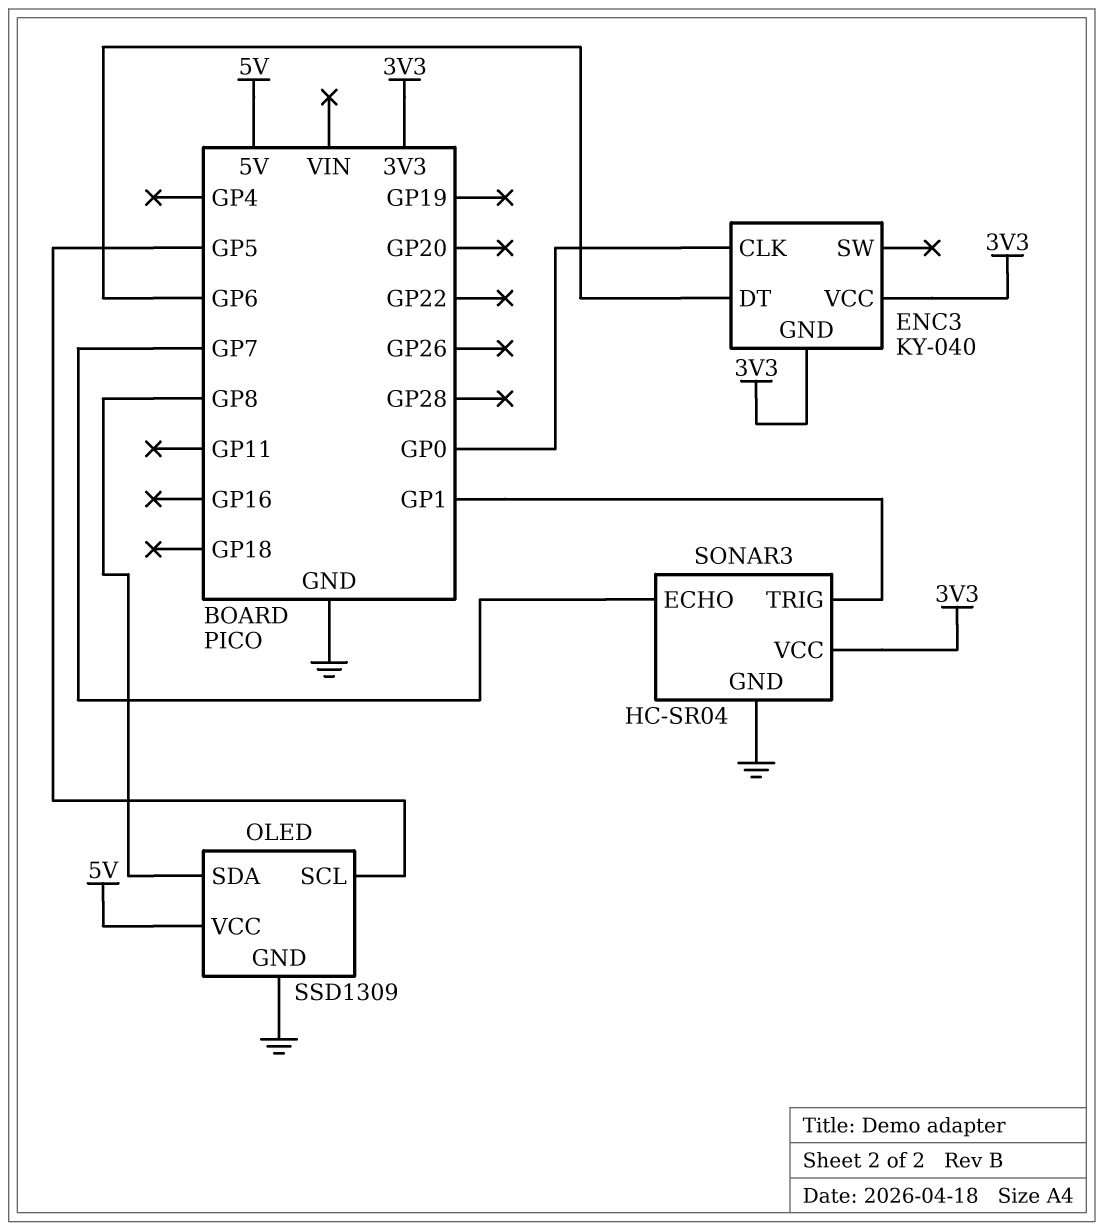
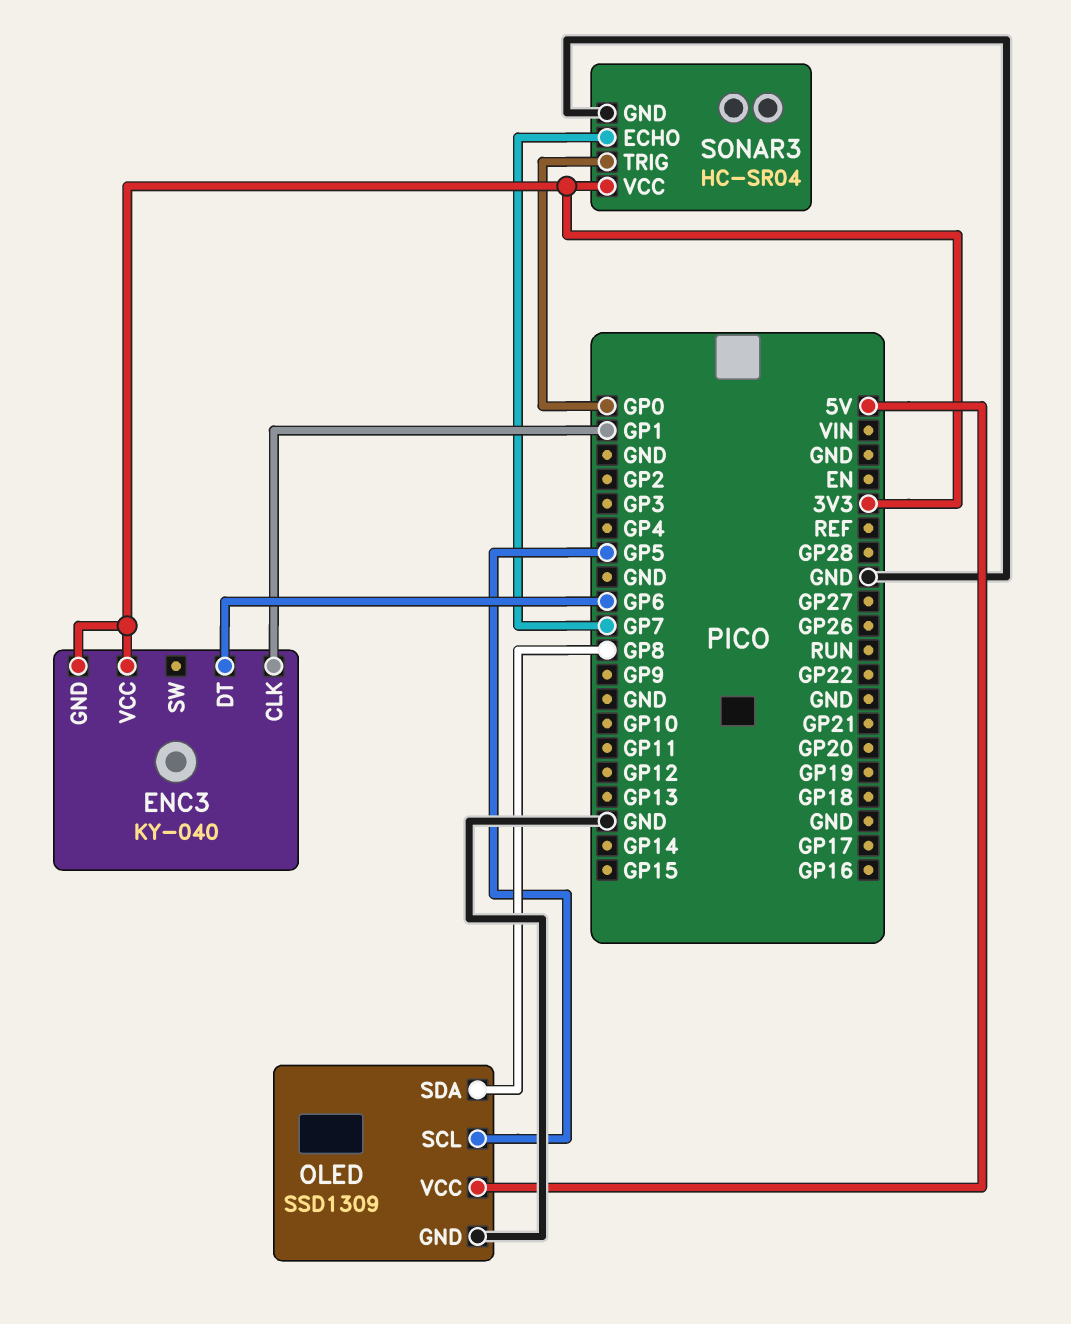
ENC3 pin CLK: GP0 -> GP1
SONAR3 pin TRIG: GP1 -> GP0

